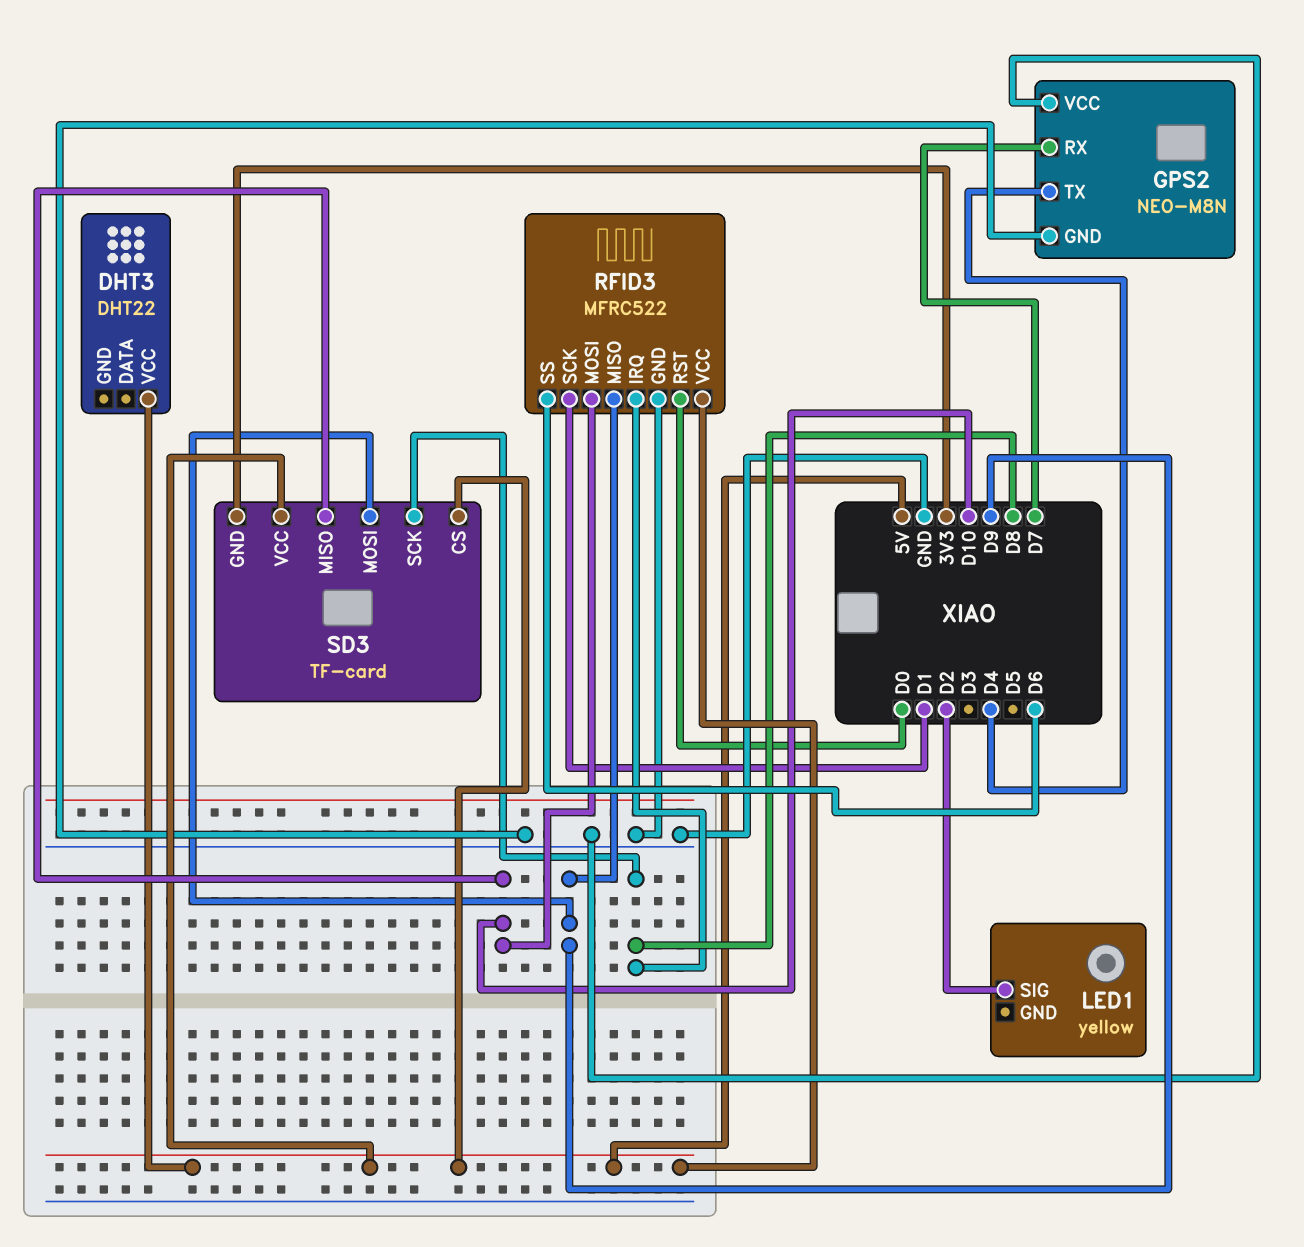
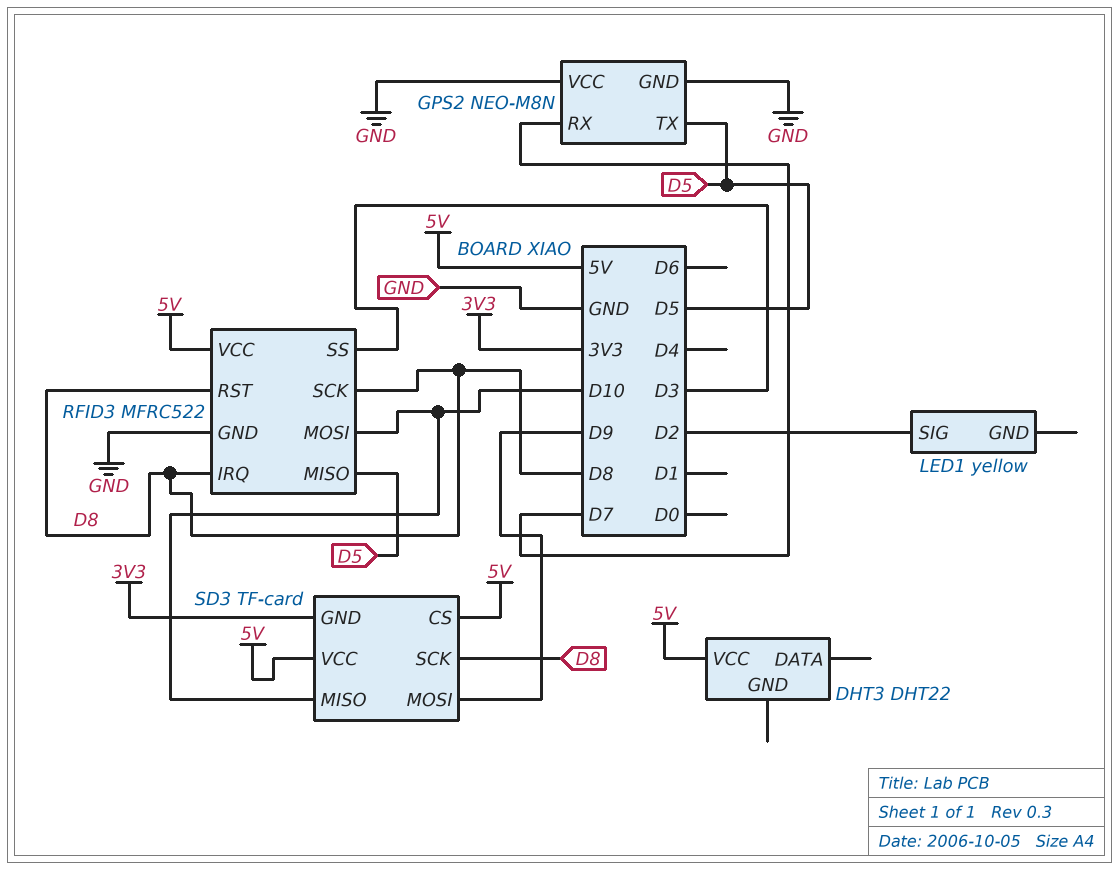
GPS2 pin TX: D4 -> D5
RFID3 pin MISO: D9 -> D5
RFID3 pin RST: D0 -> D8
RFID3 pin SCK: D1 -> D8
RFID3 pin SS: D6 -> D3

